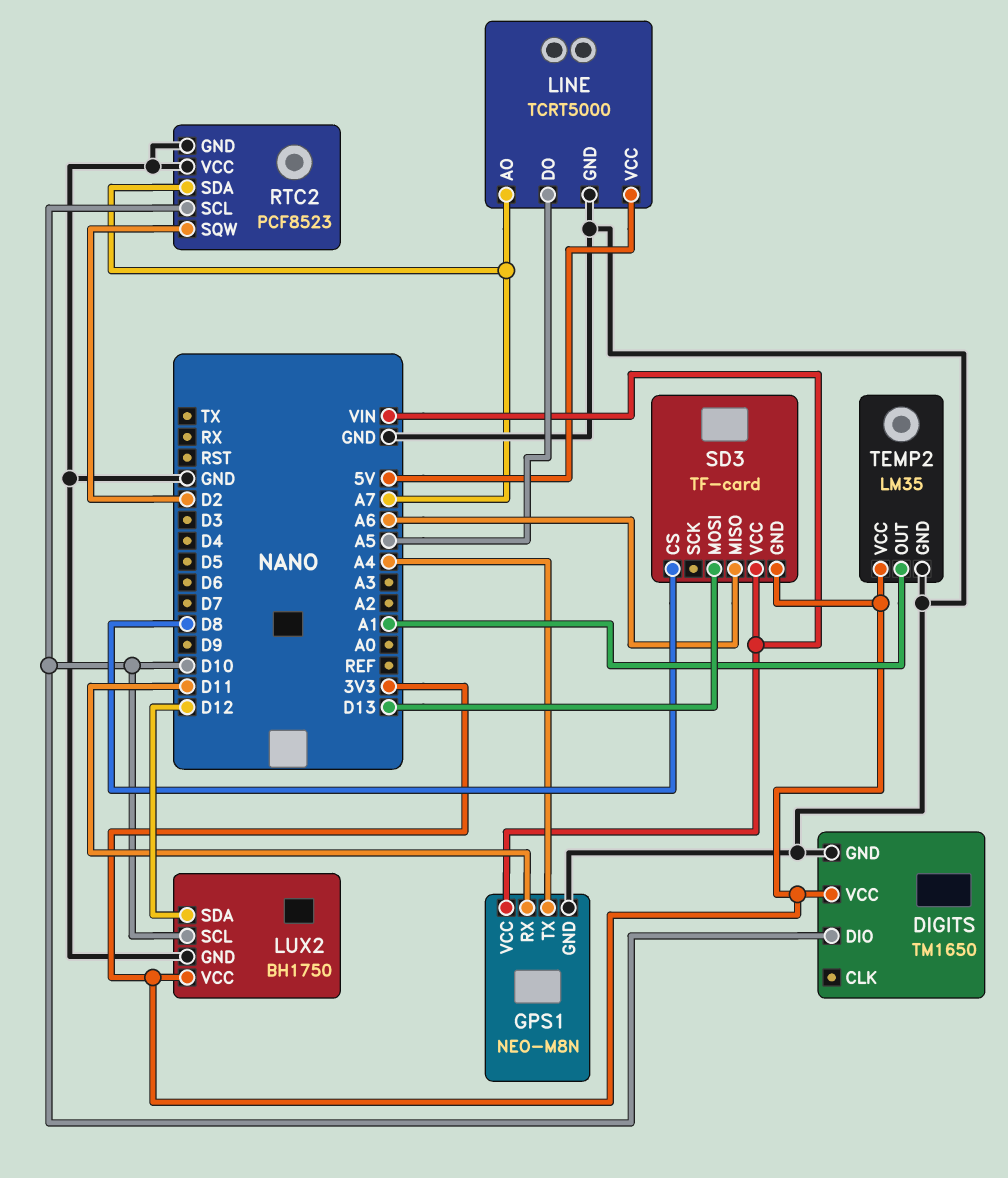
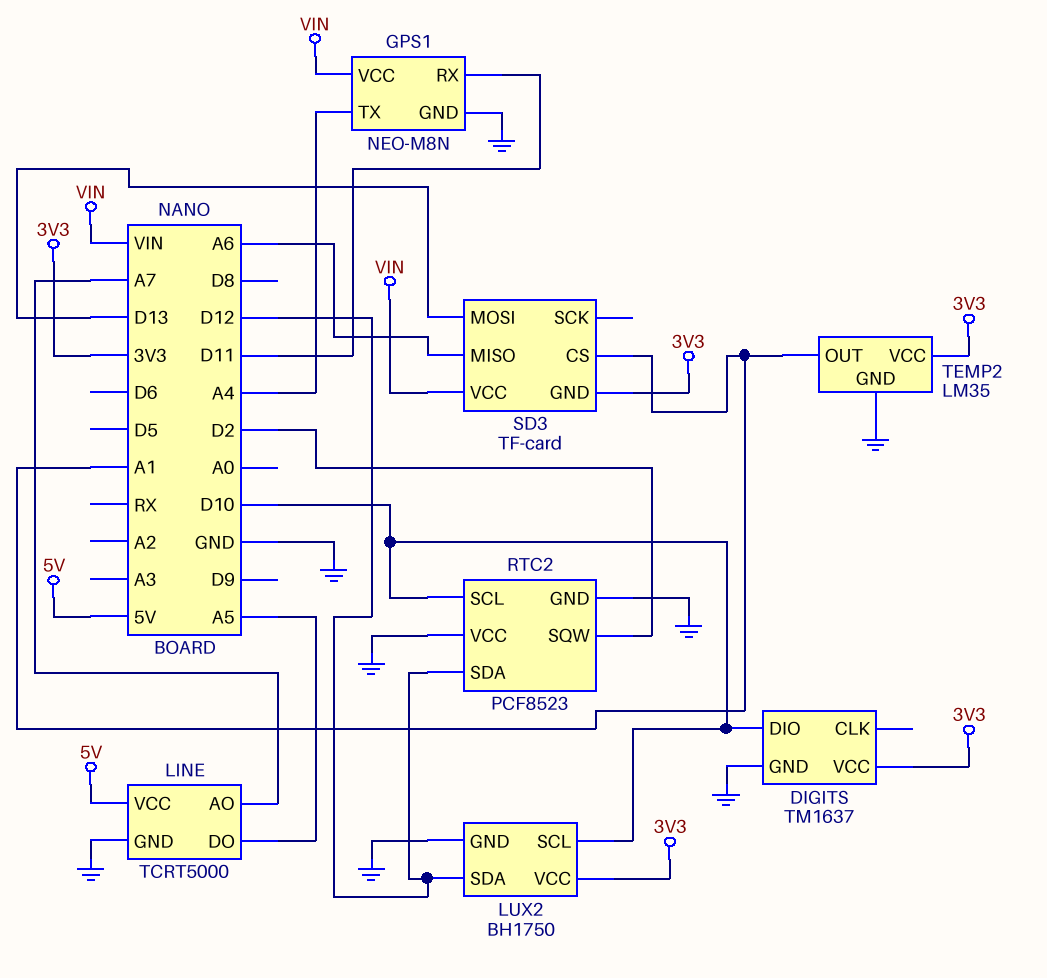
DIGITS: TM1650 -> TM1637
RTC2 pin SDA: A7 -> D12
SD3 pin CS: D8 -> A1

